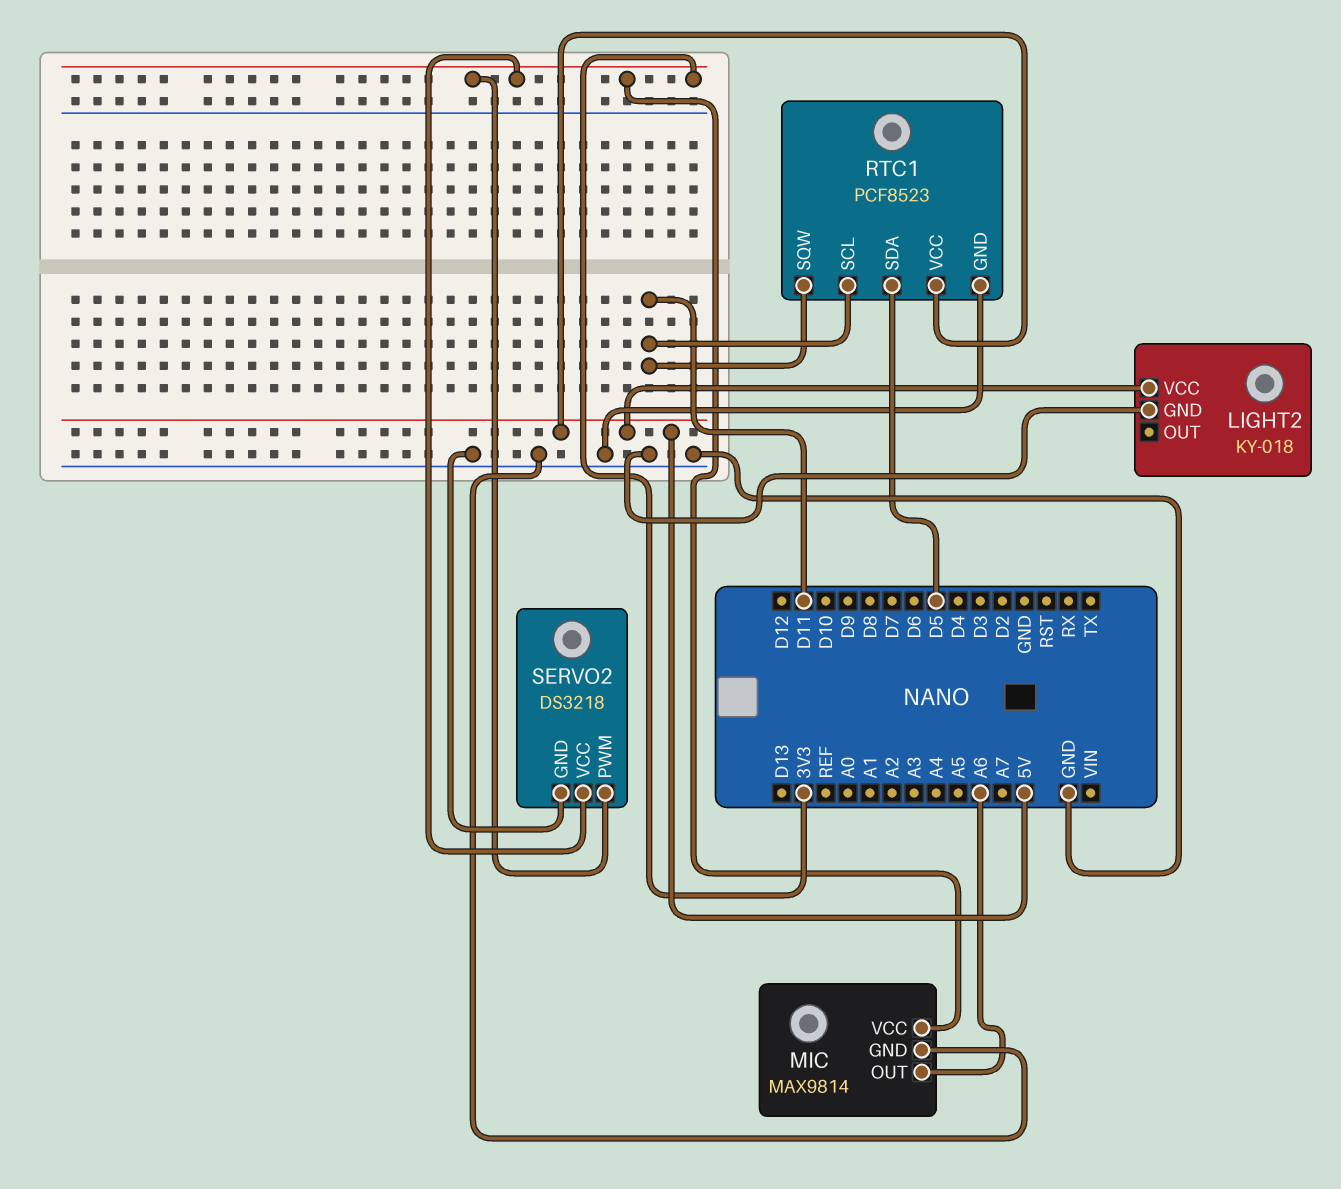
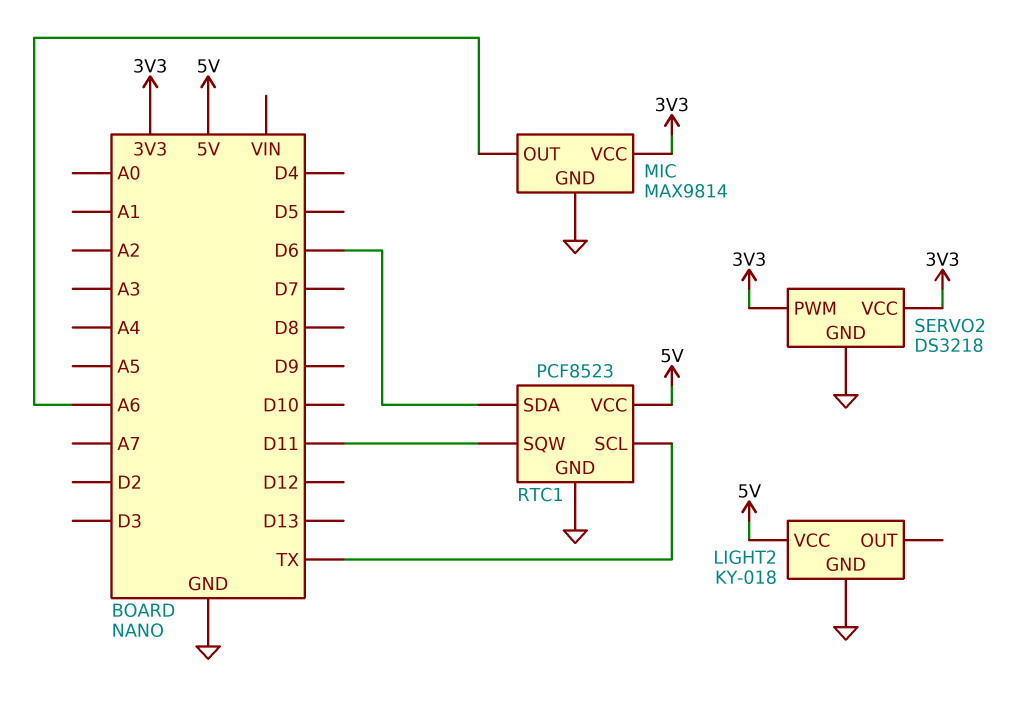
RTC1 pin SCL: D11 -> TX
RTC1 pin SDA: D5 -> D6

